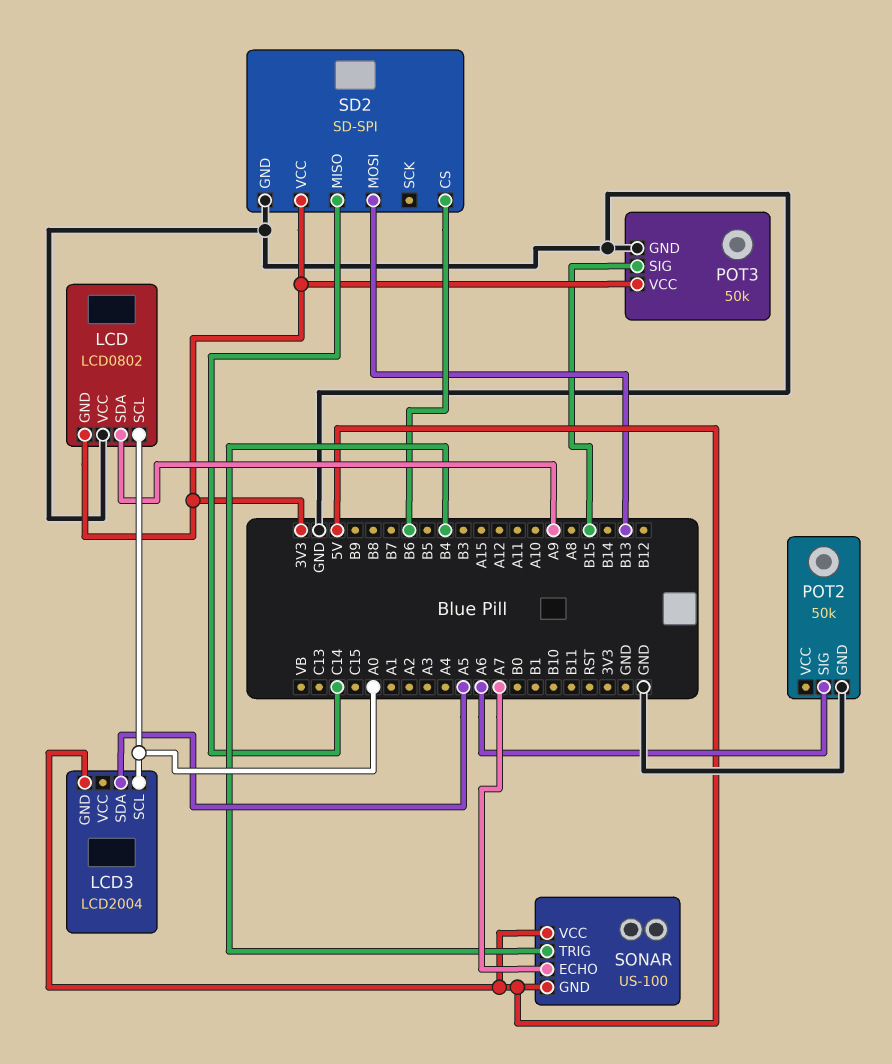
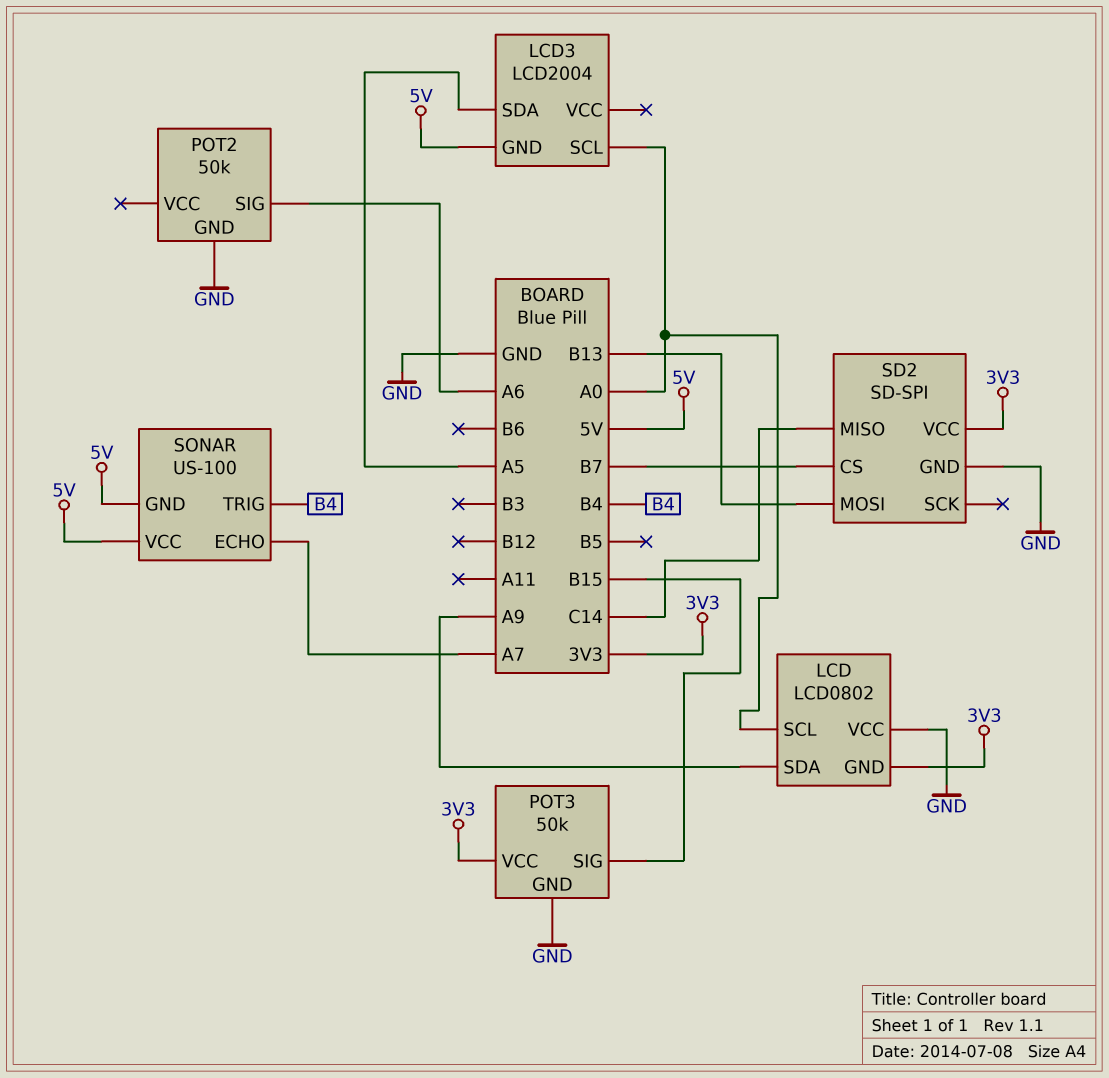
SD2 pin CS: B6 -> B7

